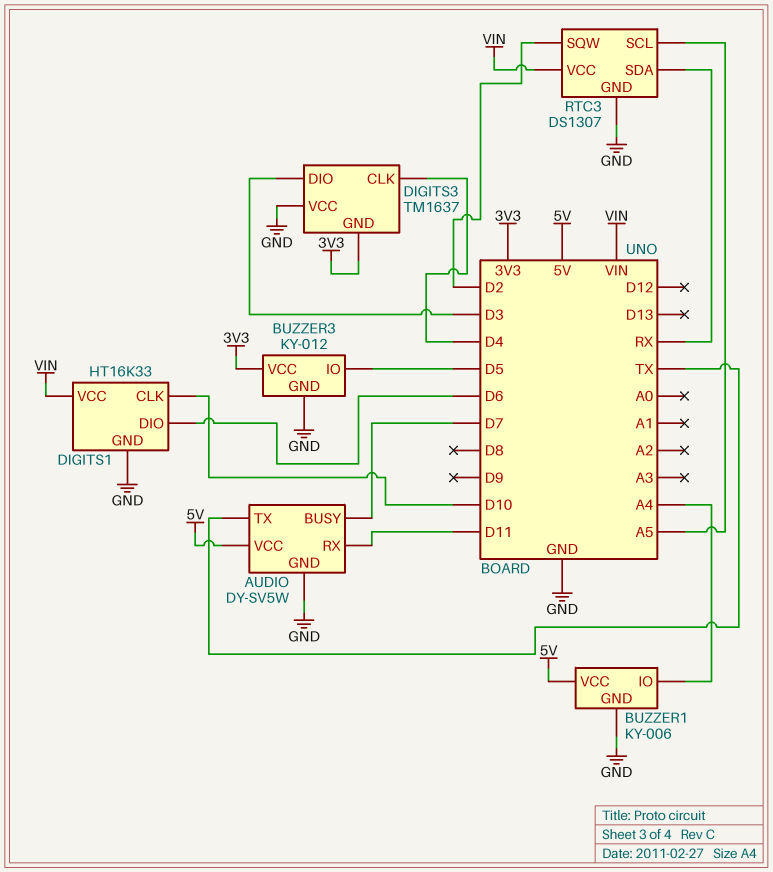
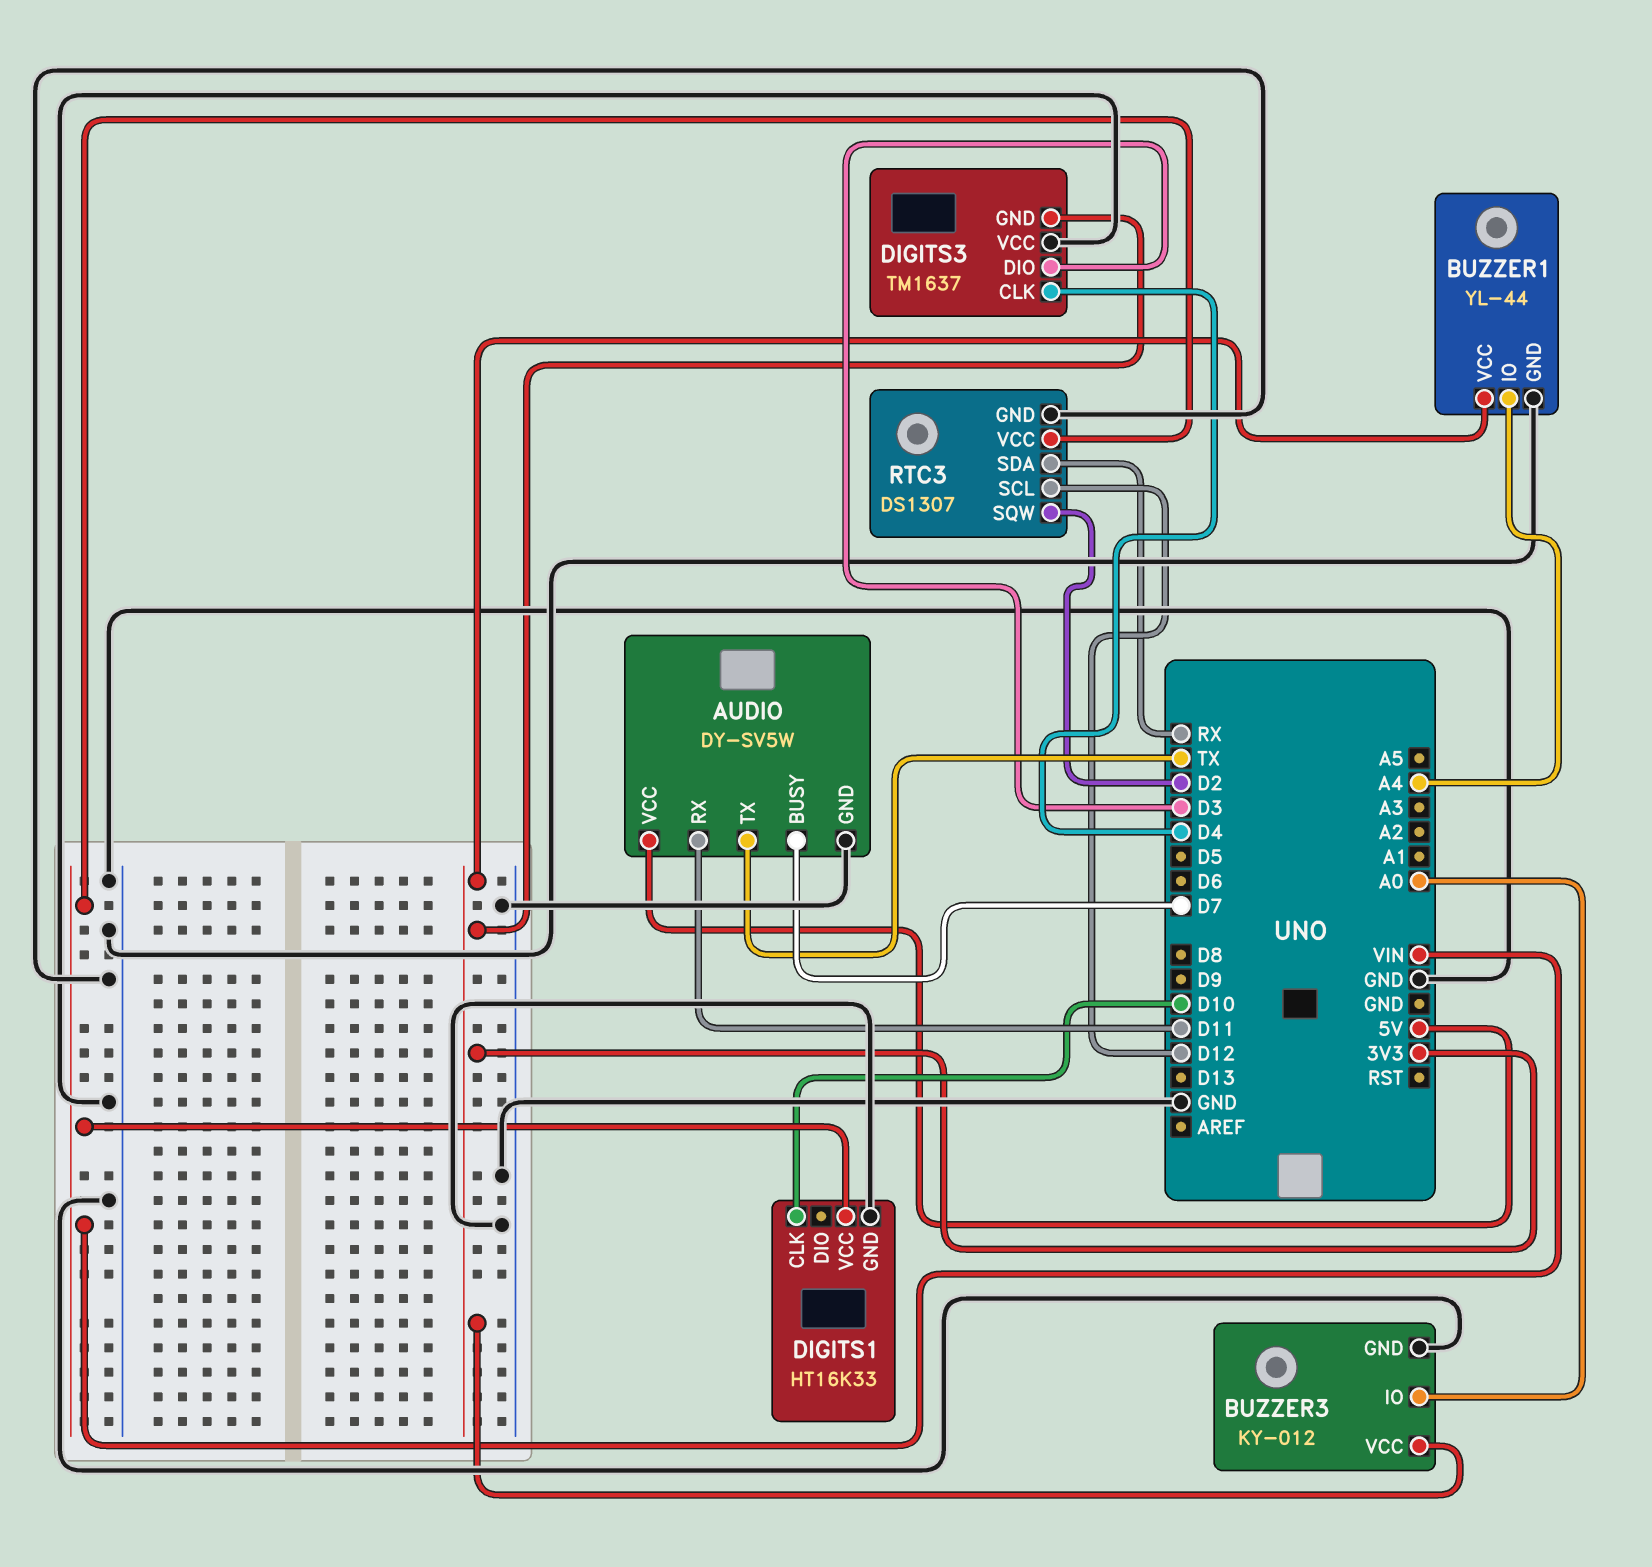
BUZZER1: KY-006 -> YL-44
BUZZER1 pin VCC: 5V -> 3V3
BUZZER3 pin IO: D5 -> A0
DIGITS1 pin DIO: D6 -> none
RTC3 pin SCL: A5 -> D12

